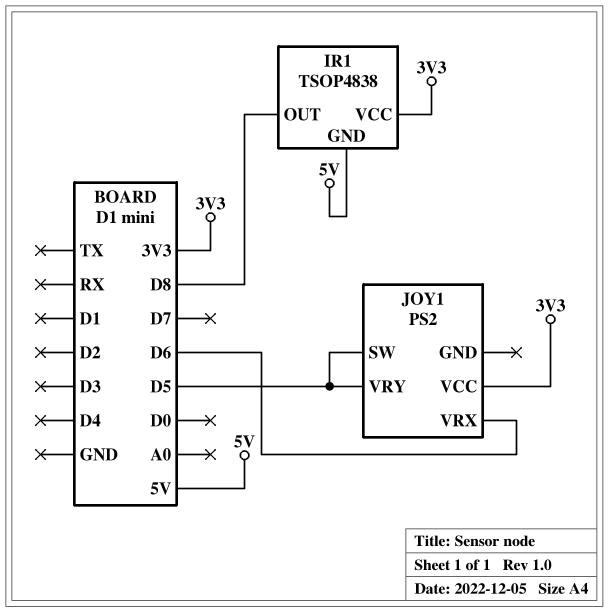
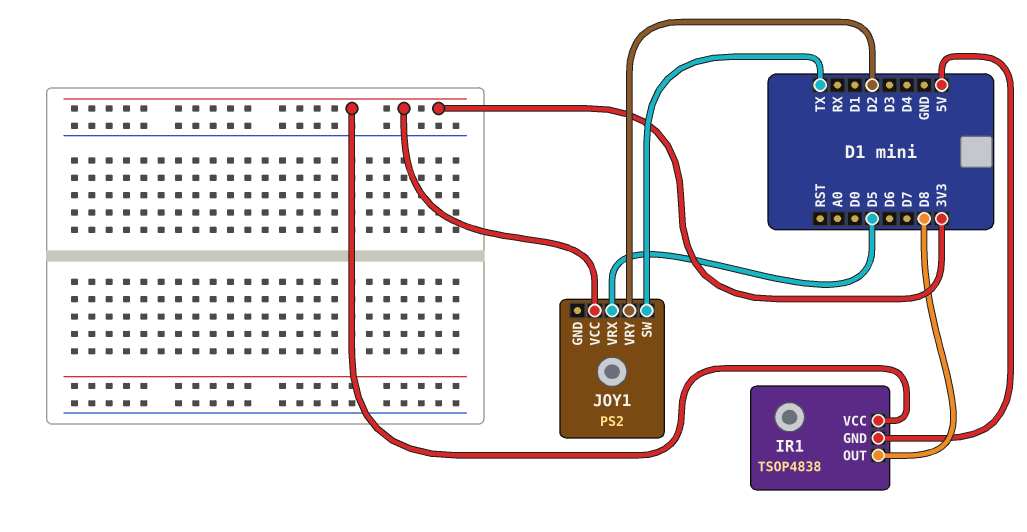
JOY1 pin SW: D5 -> TX
JOY1 pin VRX: D6 -> D5
JOY1 pin VRY: D5 -> D2

